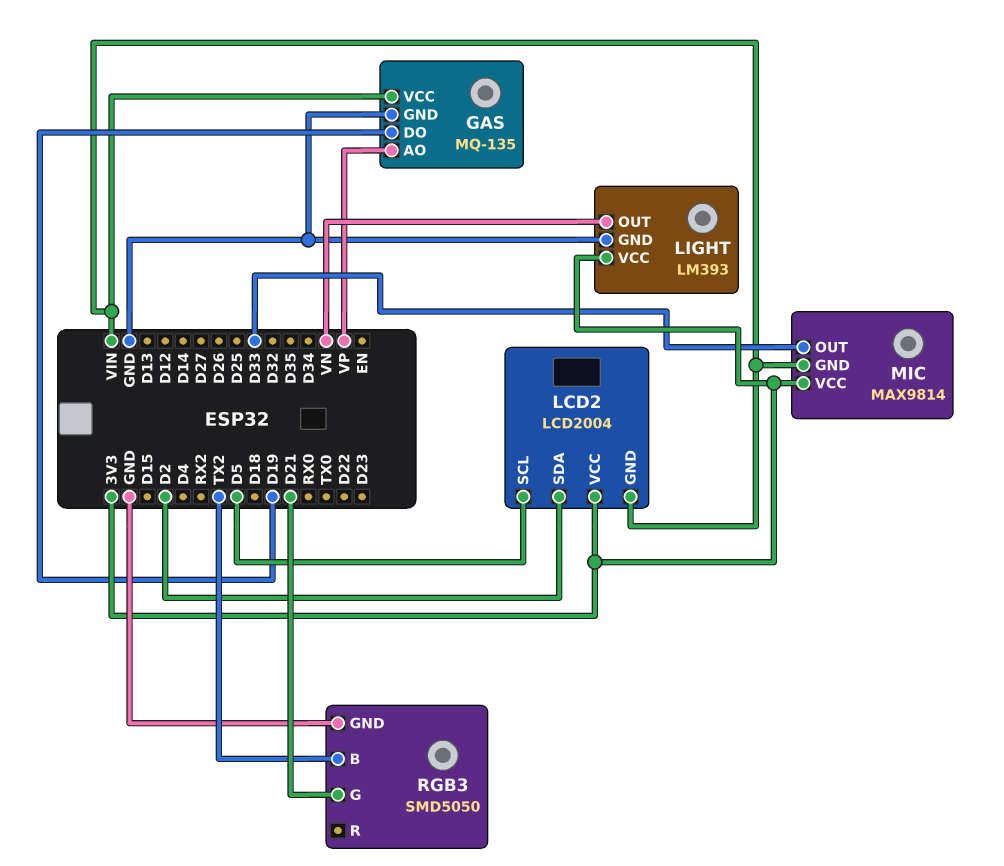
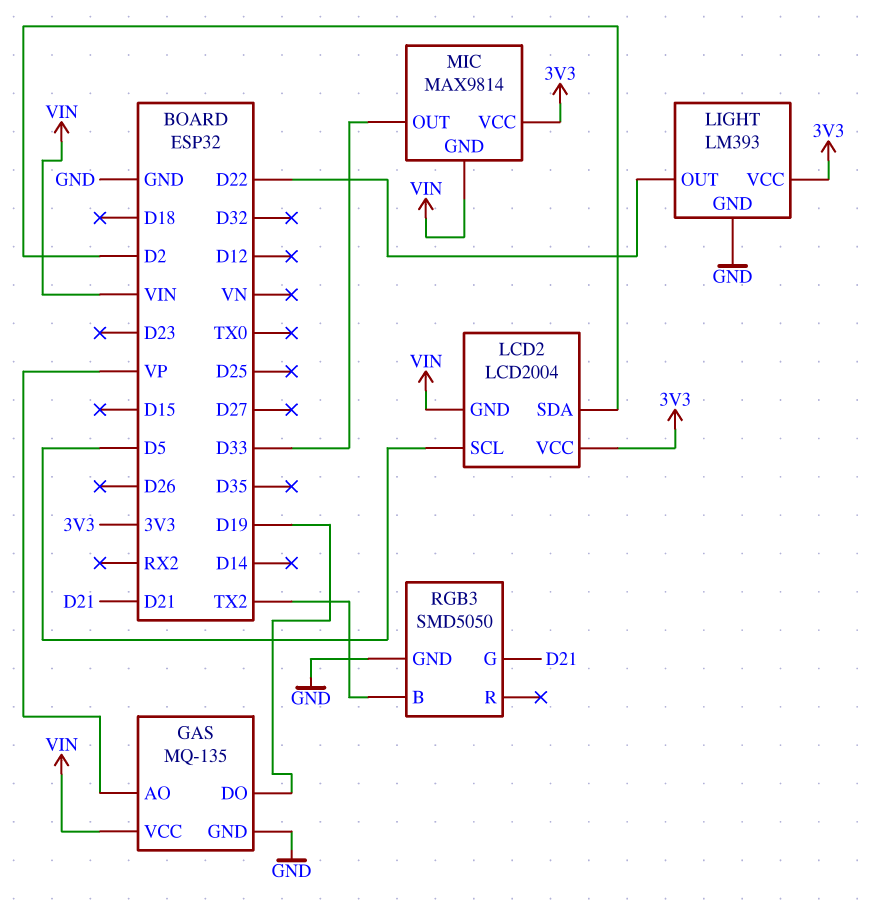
LIGHT pin OUT: VN -> D22

